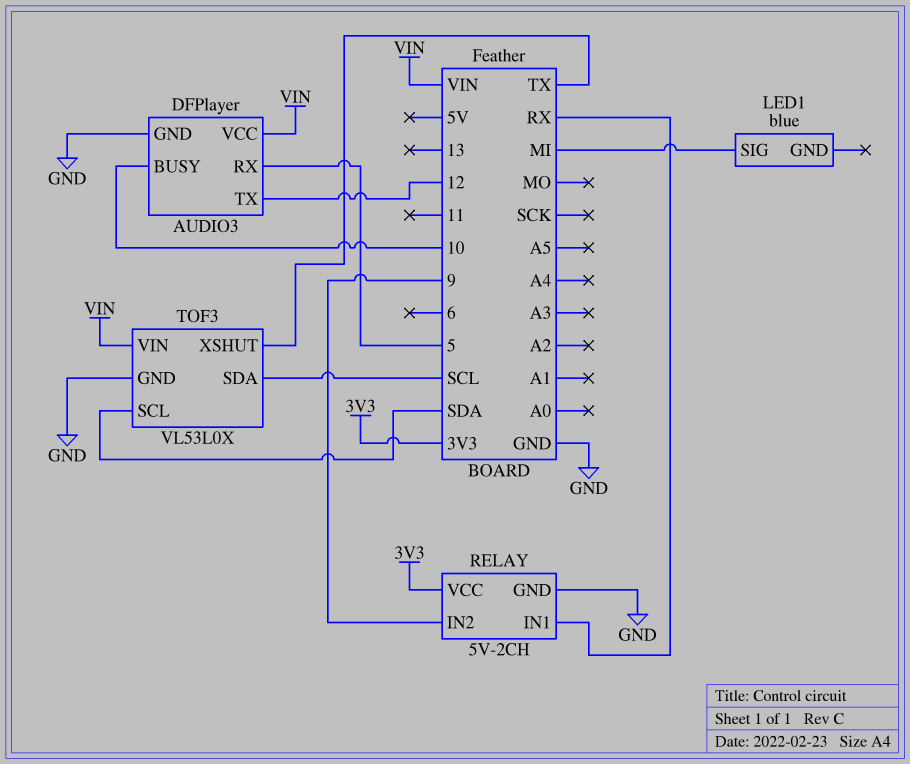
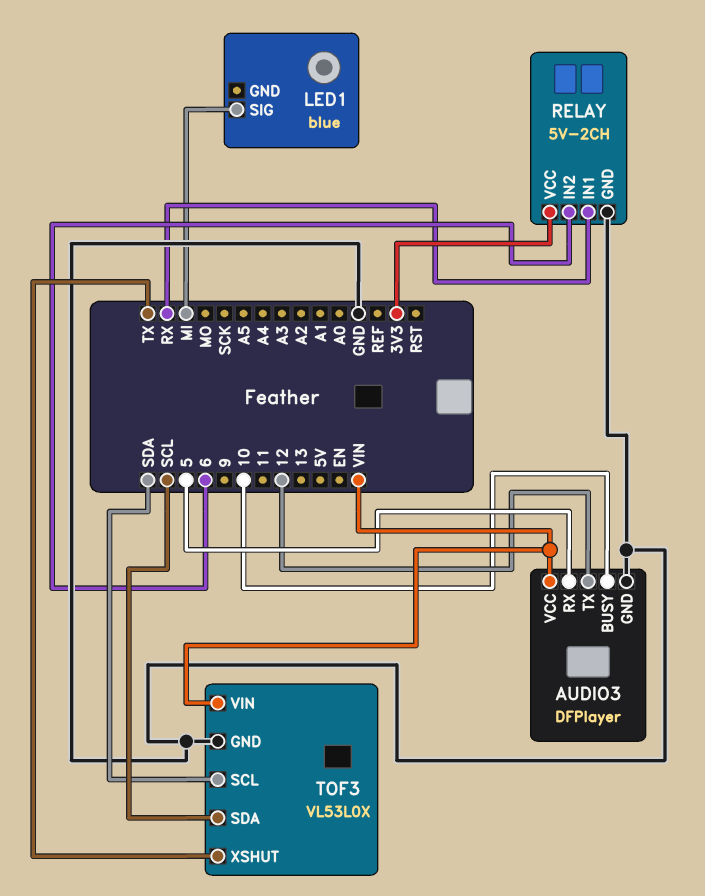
RELAY pin IN2: 9 -> 6

